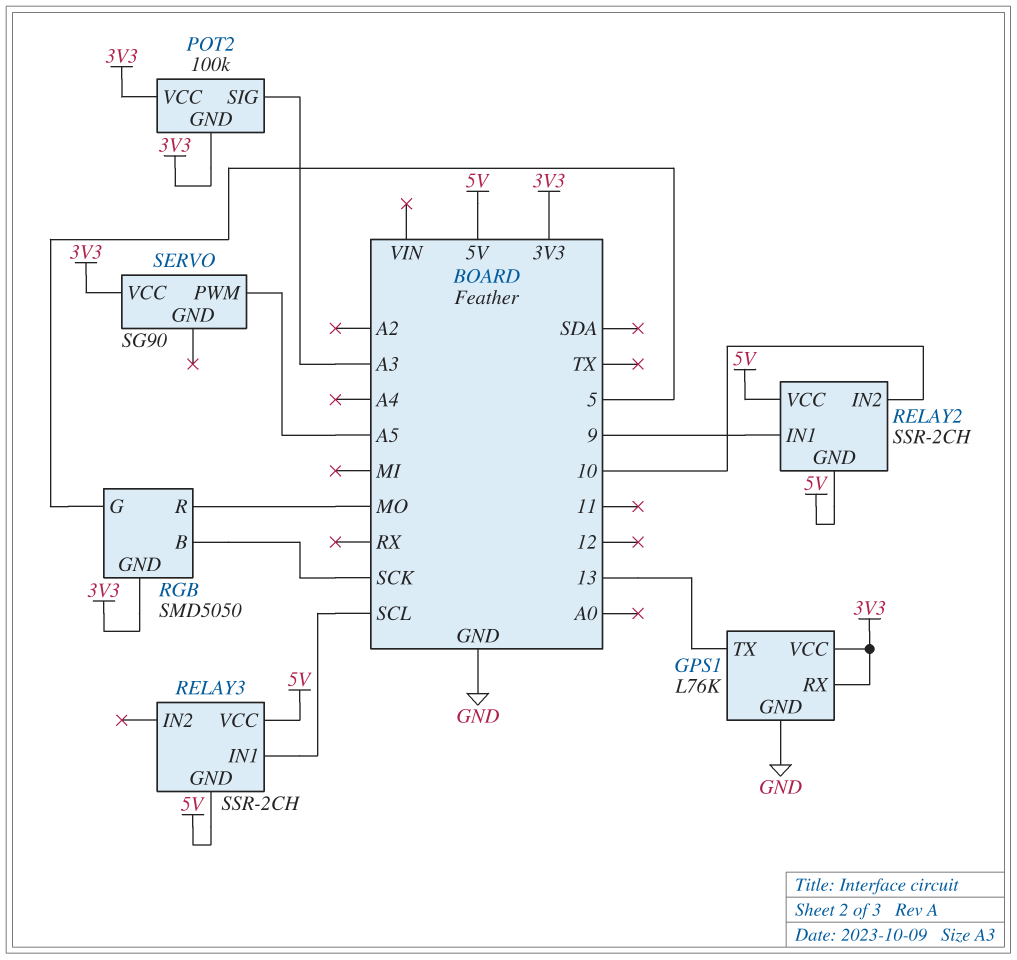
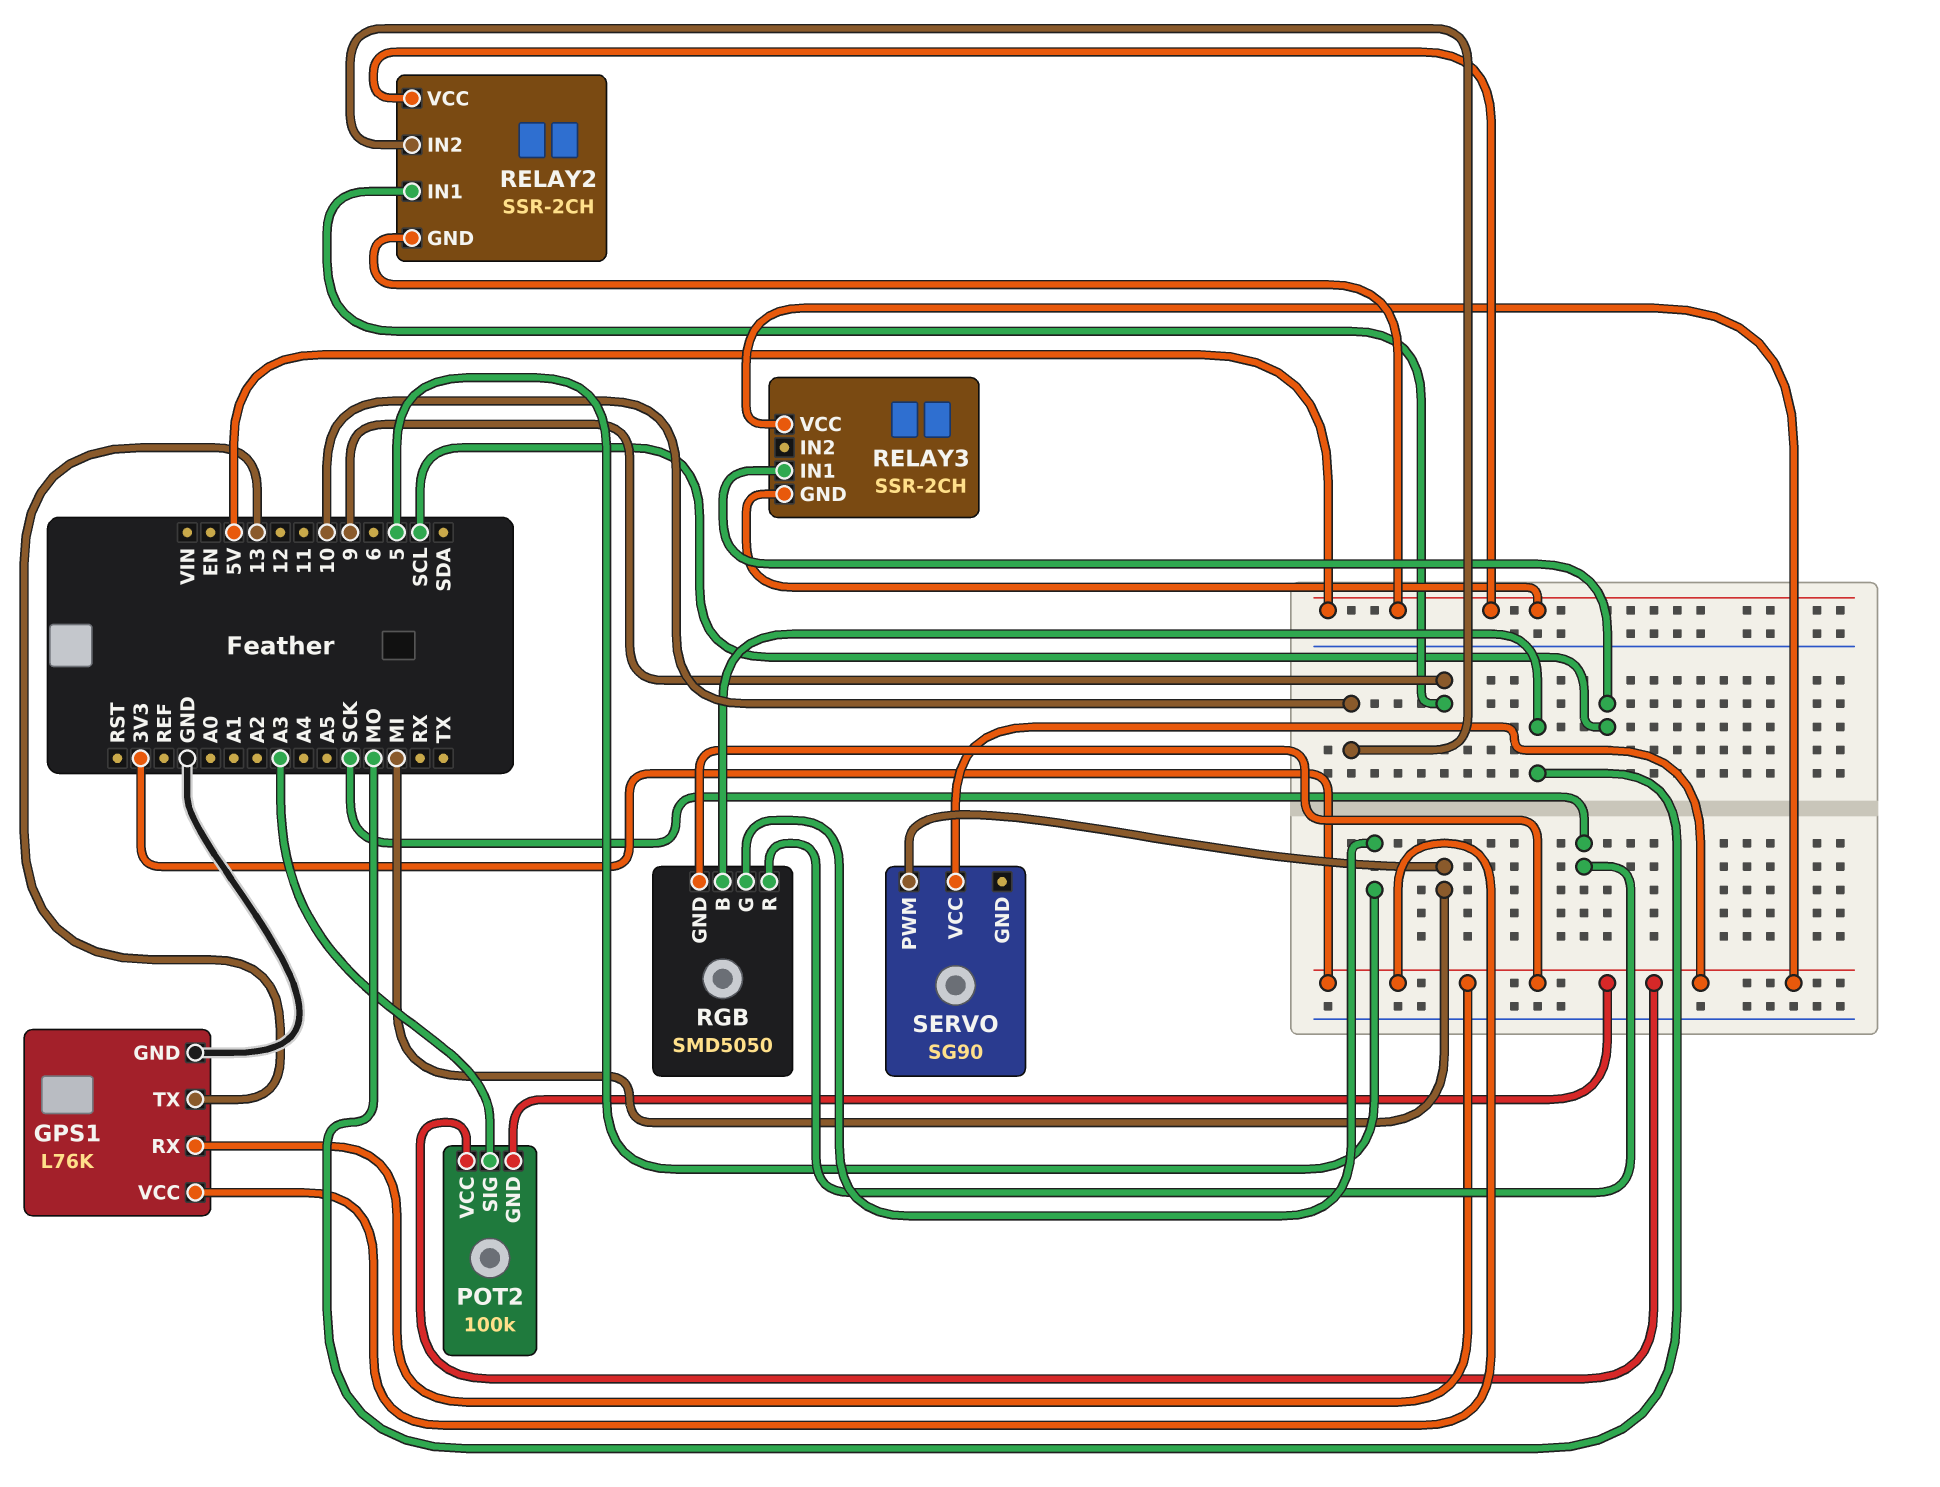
RELAY3 pin VCC: 5V -> 3V3
RGB pin B: SCK -> MO
RGB pin R: MO -> SCK
SERVO pin PWM: A5 -> MI

